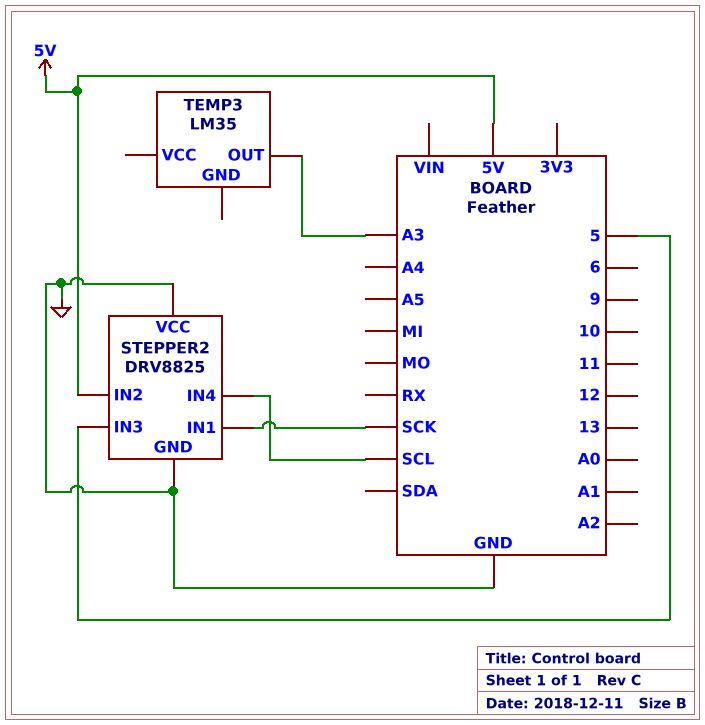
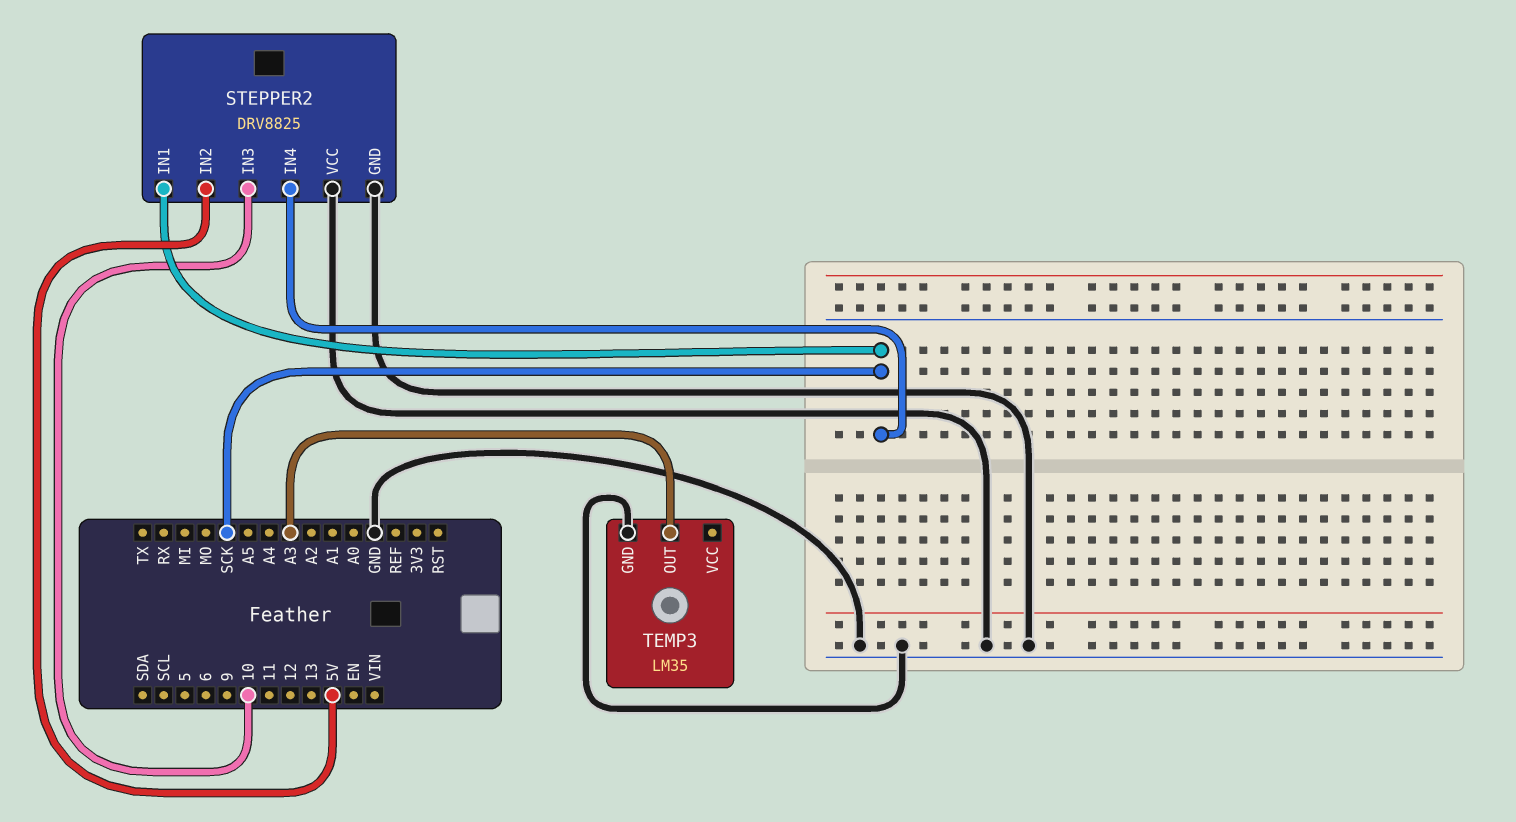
STEPPER2 pin IN3: 5 -> 10
STEPPER2 pin IN4: SCL -> SCK
TEMP3 pin GND: none -> GND

